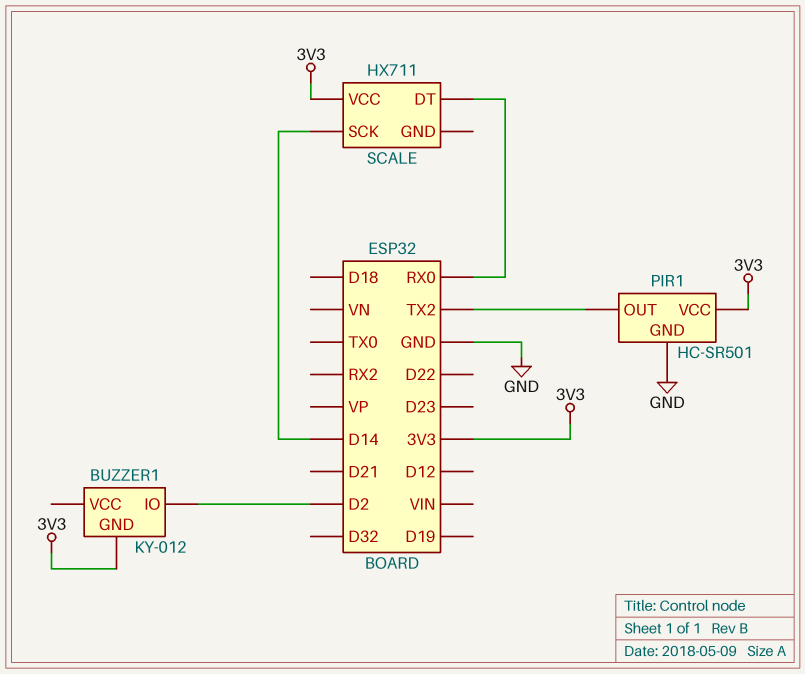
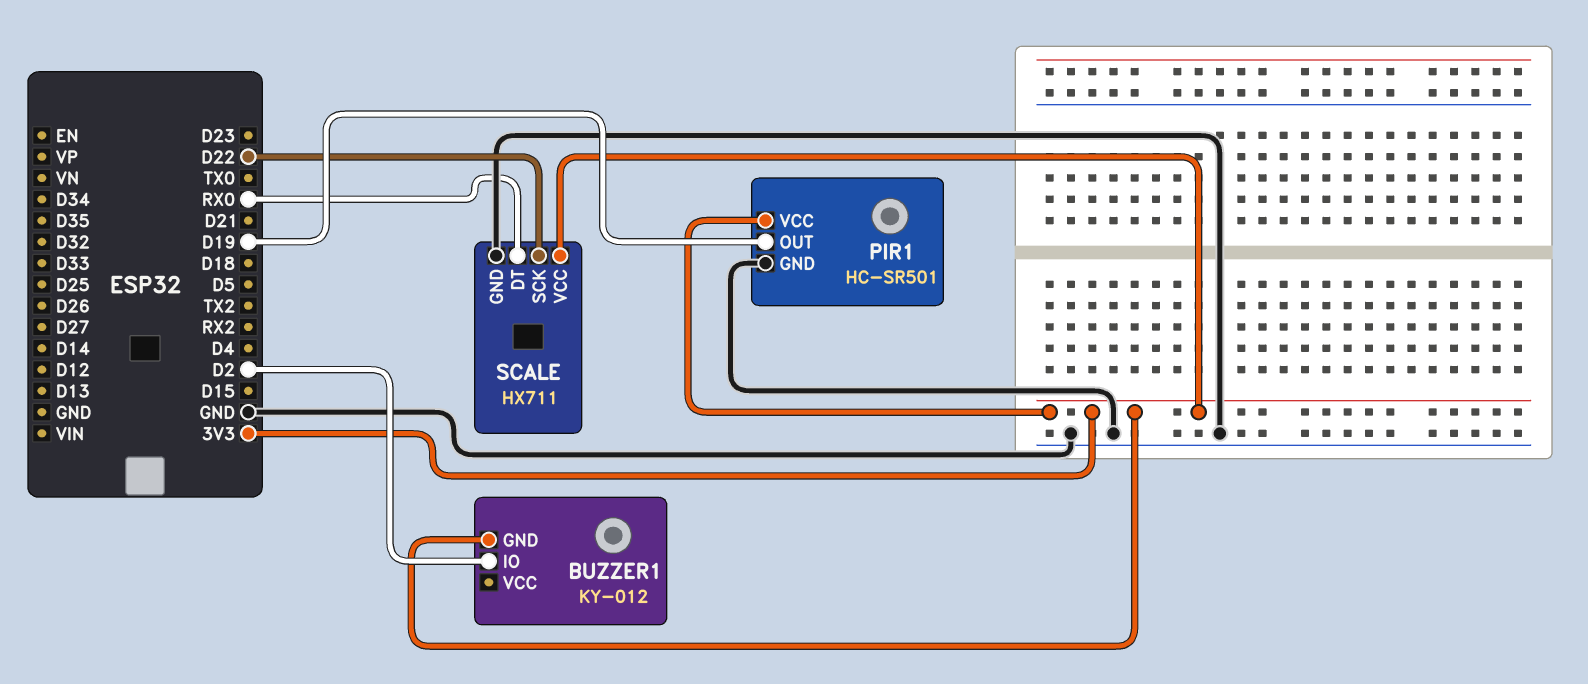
PIR1 pin OUT: TX2 -> D19
SCALE pin GND: none -> GND
SCALE pin SCK: D14 -> D22

